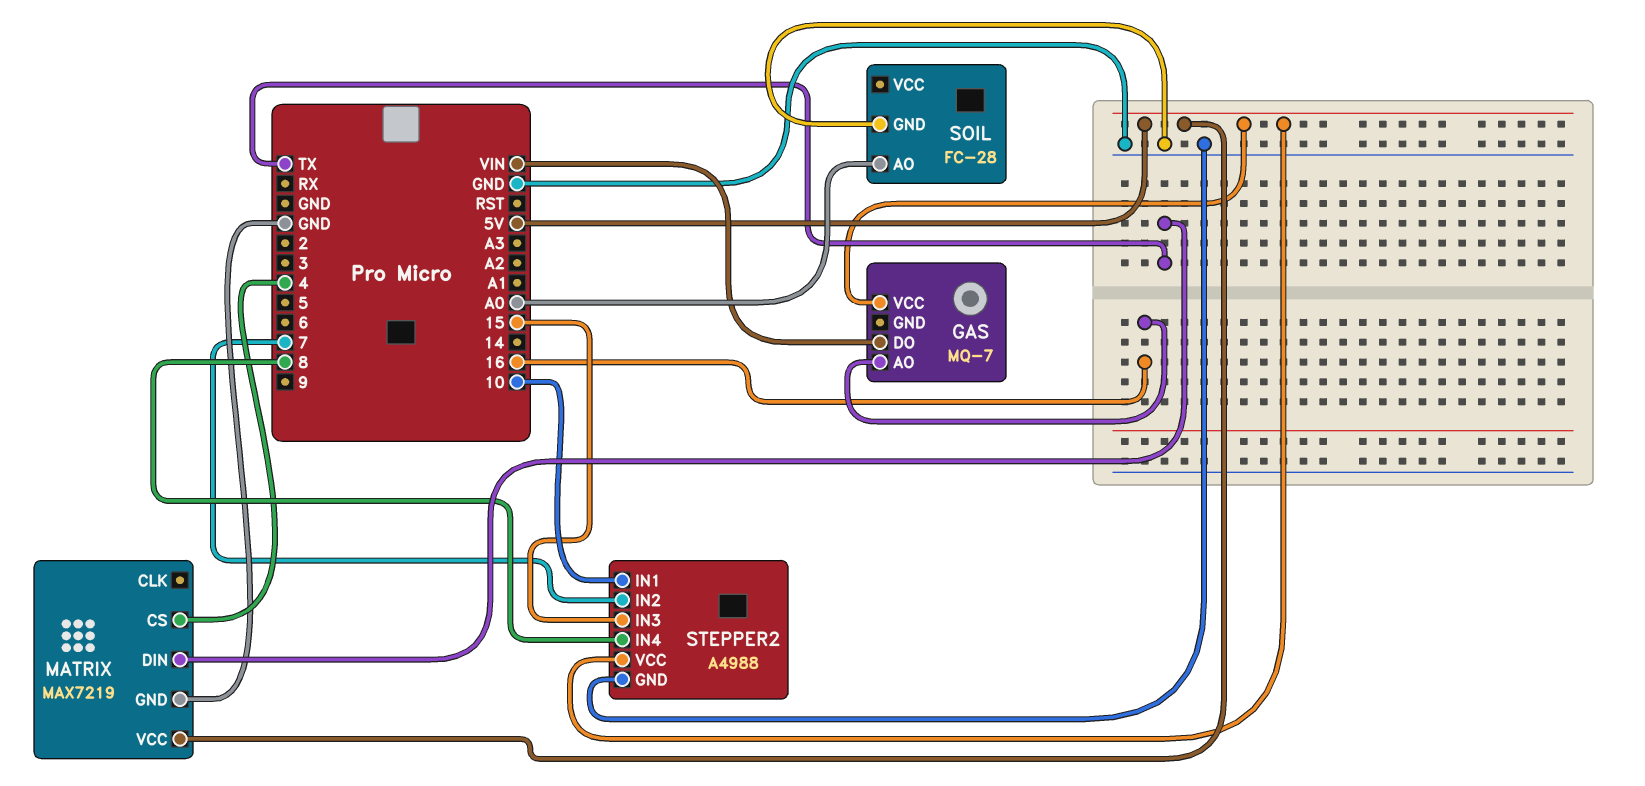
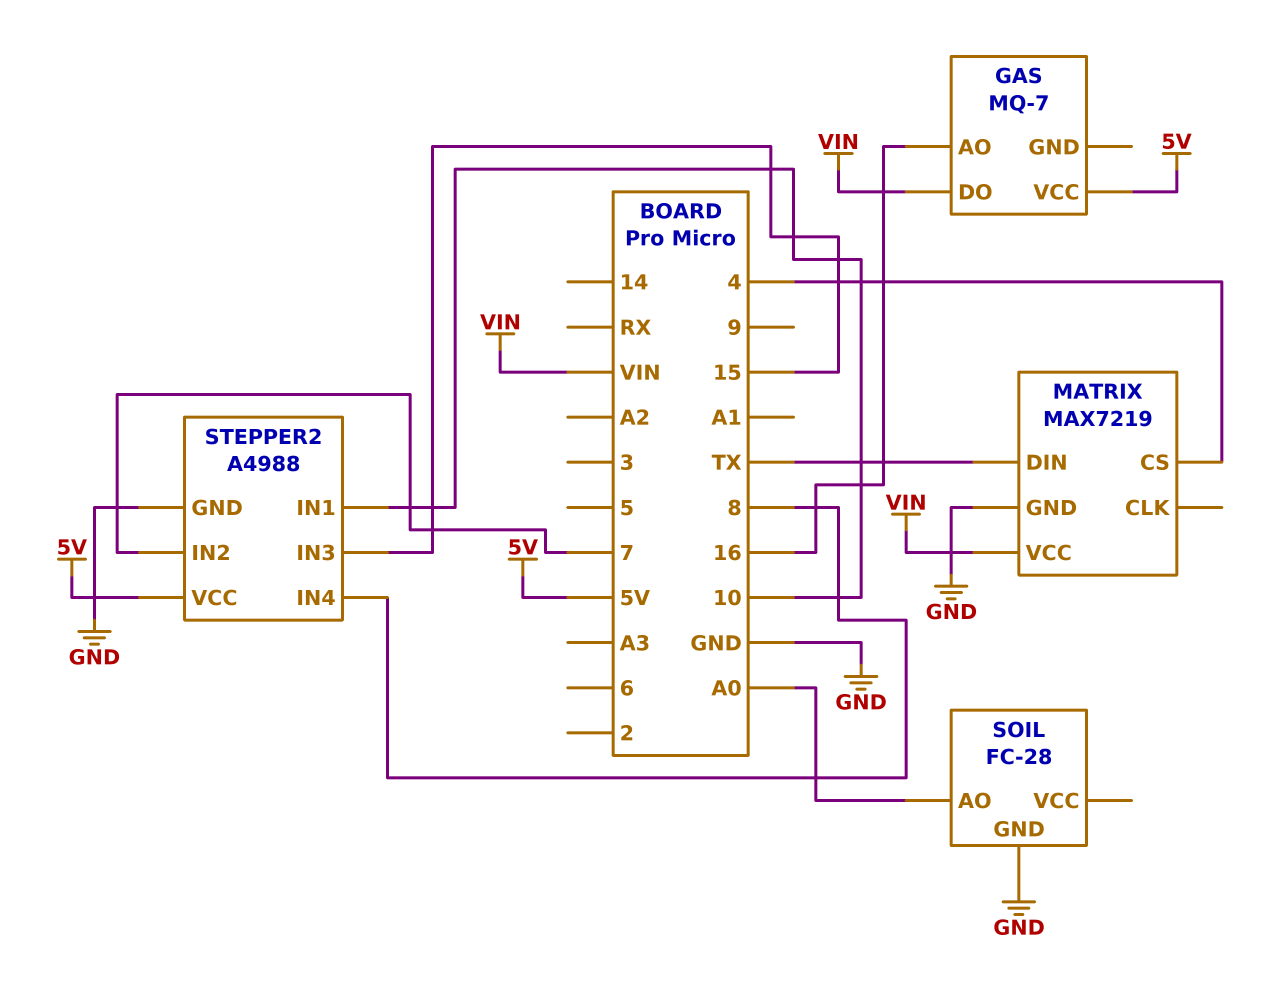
MATRIX pin VCC: 5V -> VIN

